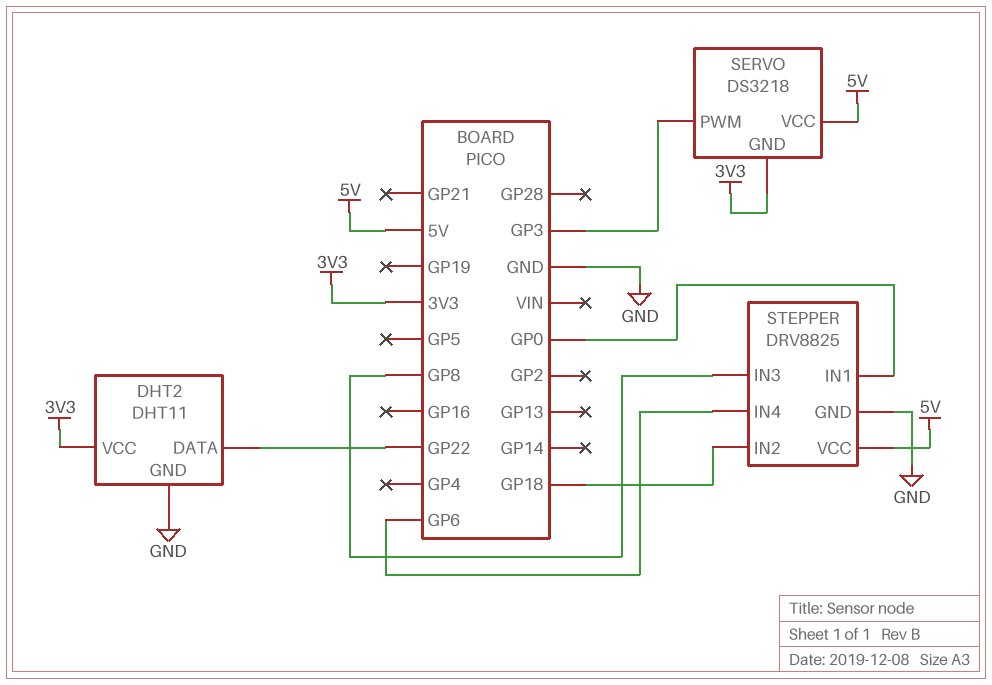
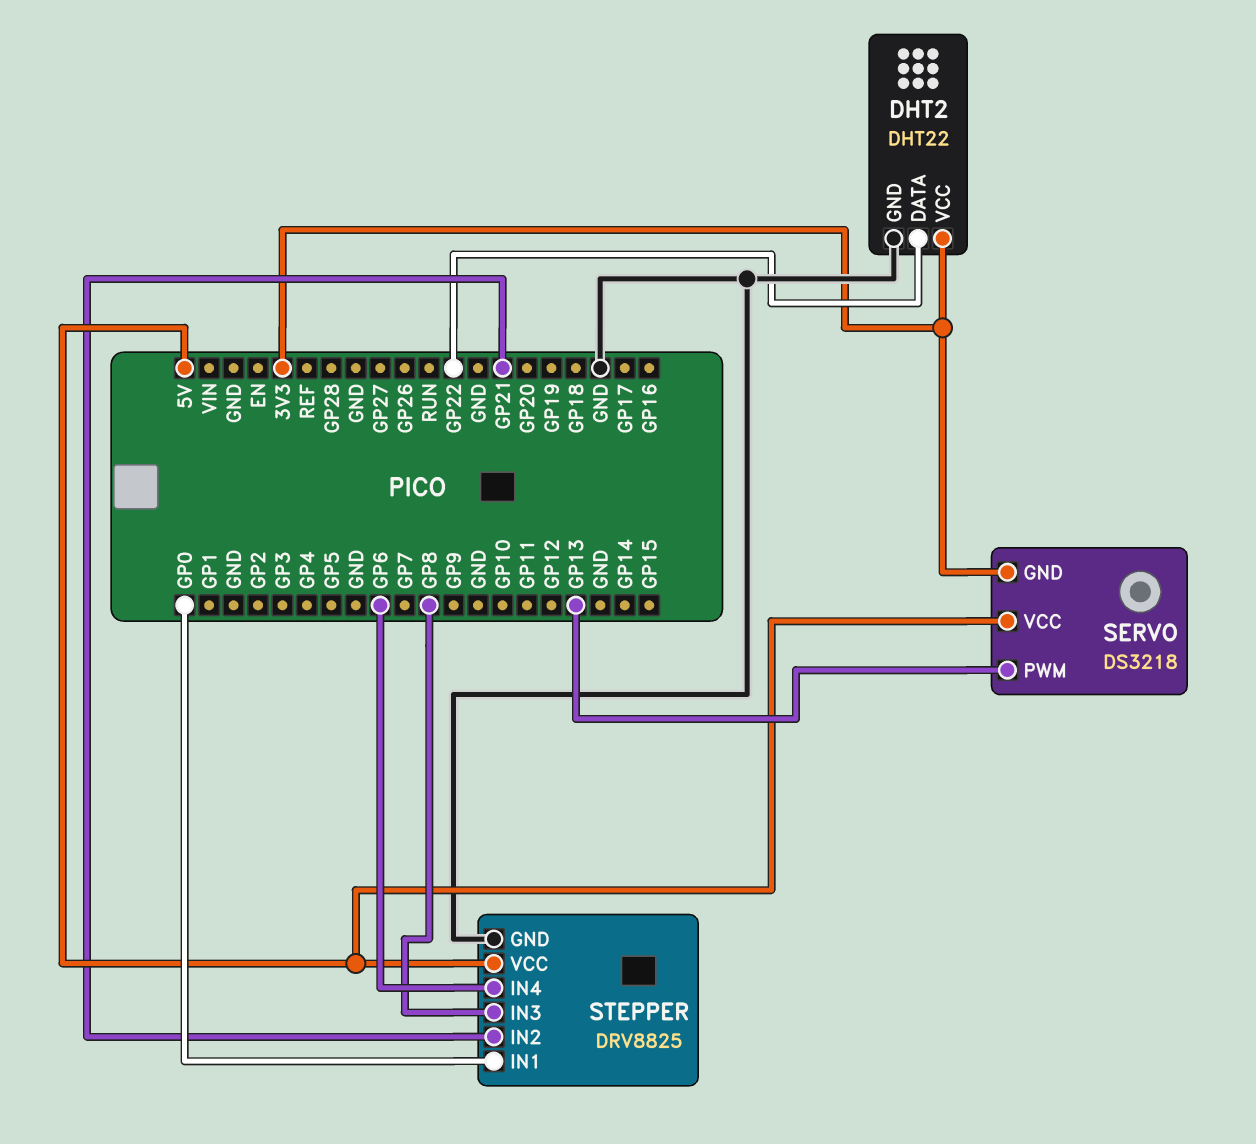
DHT2: DHT11 -> DHT22
SERVO pin PWM: GP3 -> GP13
STEPPER pin IN2: GP18 -> GP21

